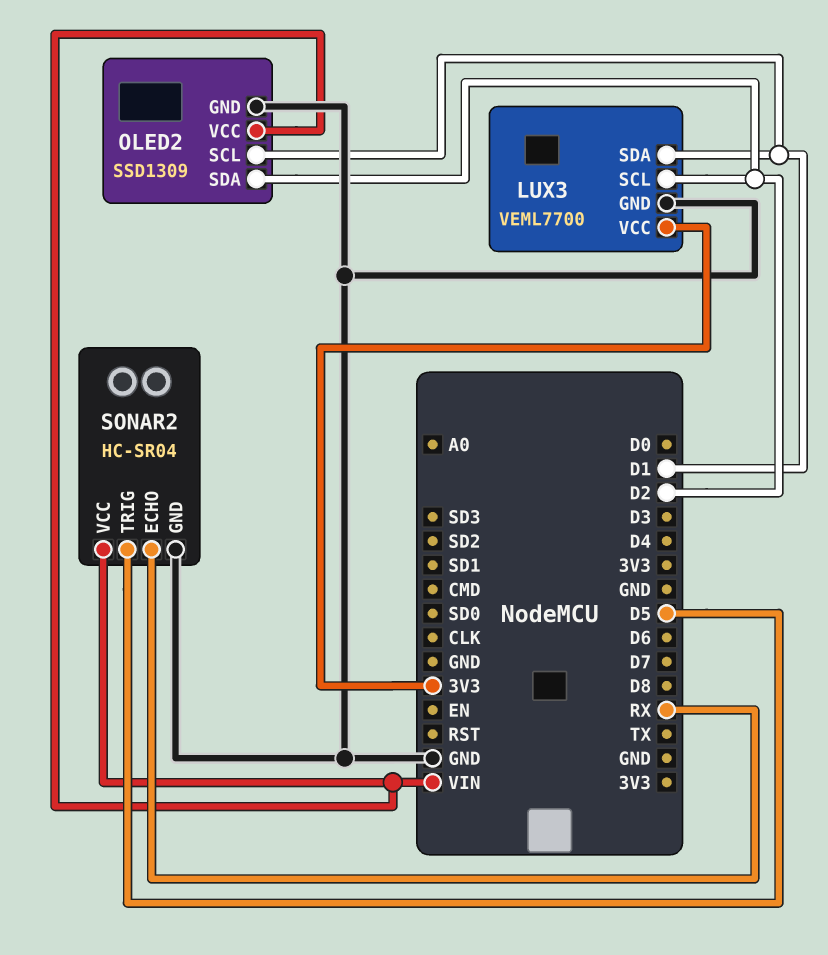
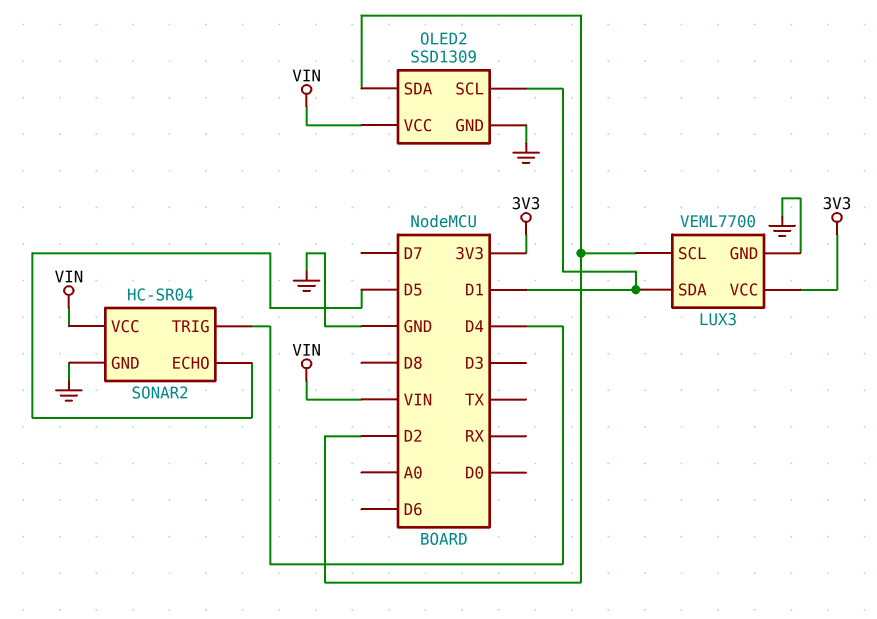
SONAR2 pin ECHO: RX -> D5
SONAR2 pin TRIG: D5 -> D4

